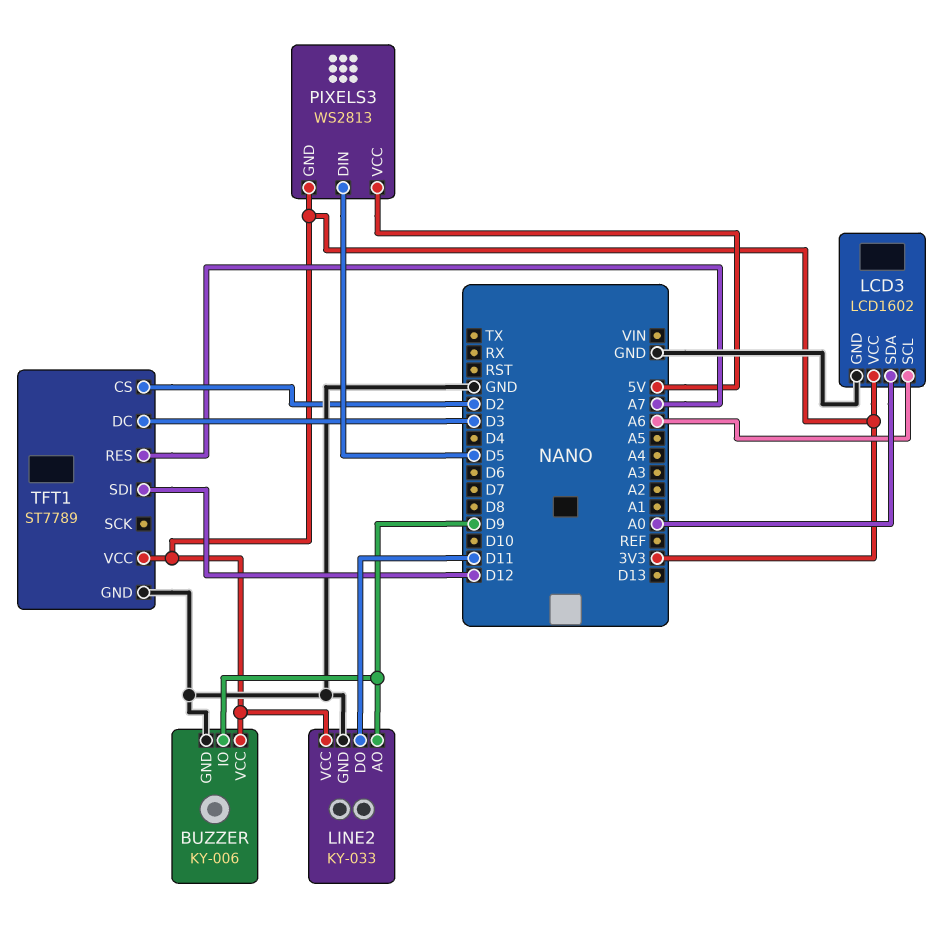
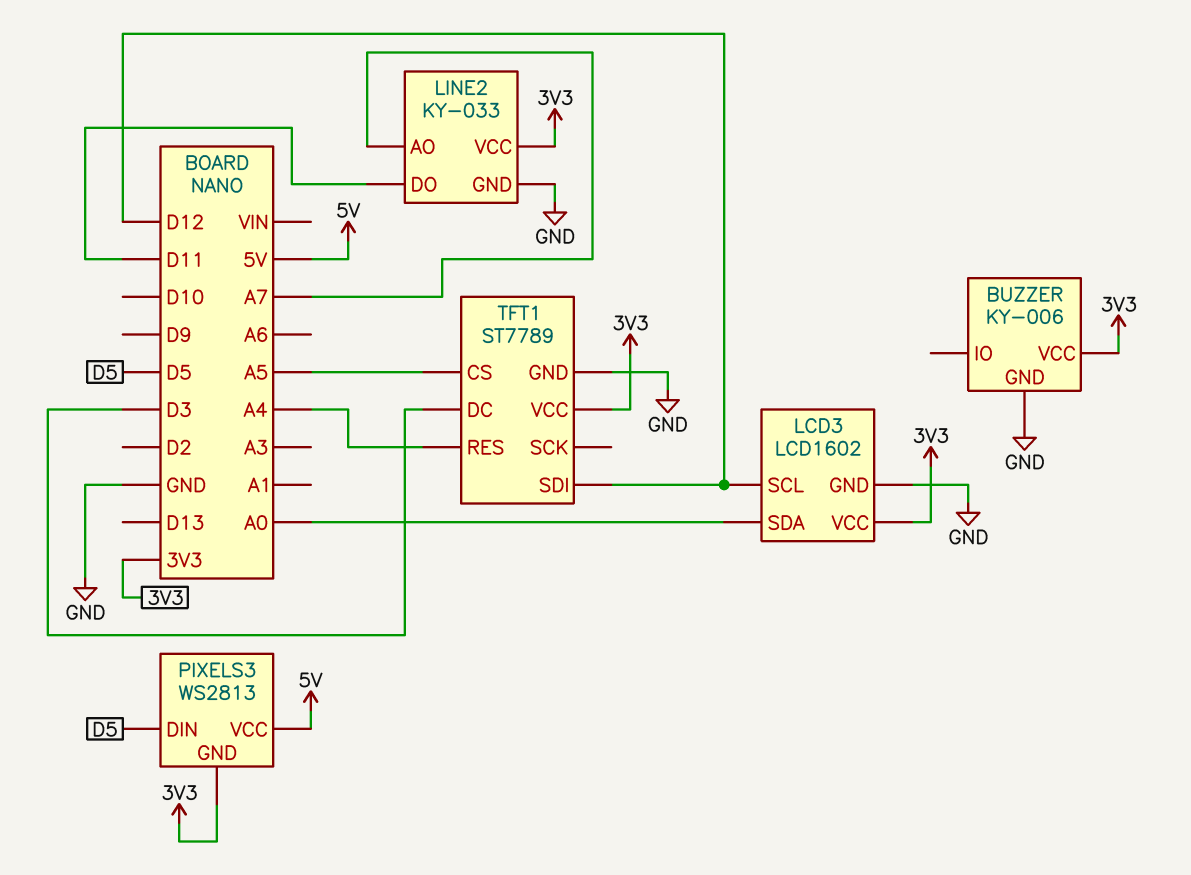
BUZZER pin IO: D9 -> none
LCD3 pin SCL: A6 -> D12
LINE2 pin AO: D9 -> A7
TFT1 pin CS: D2 -> A5
TFT1 pin RES: A7 -> A4

